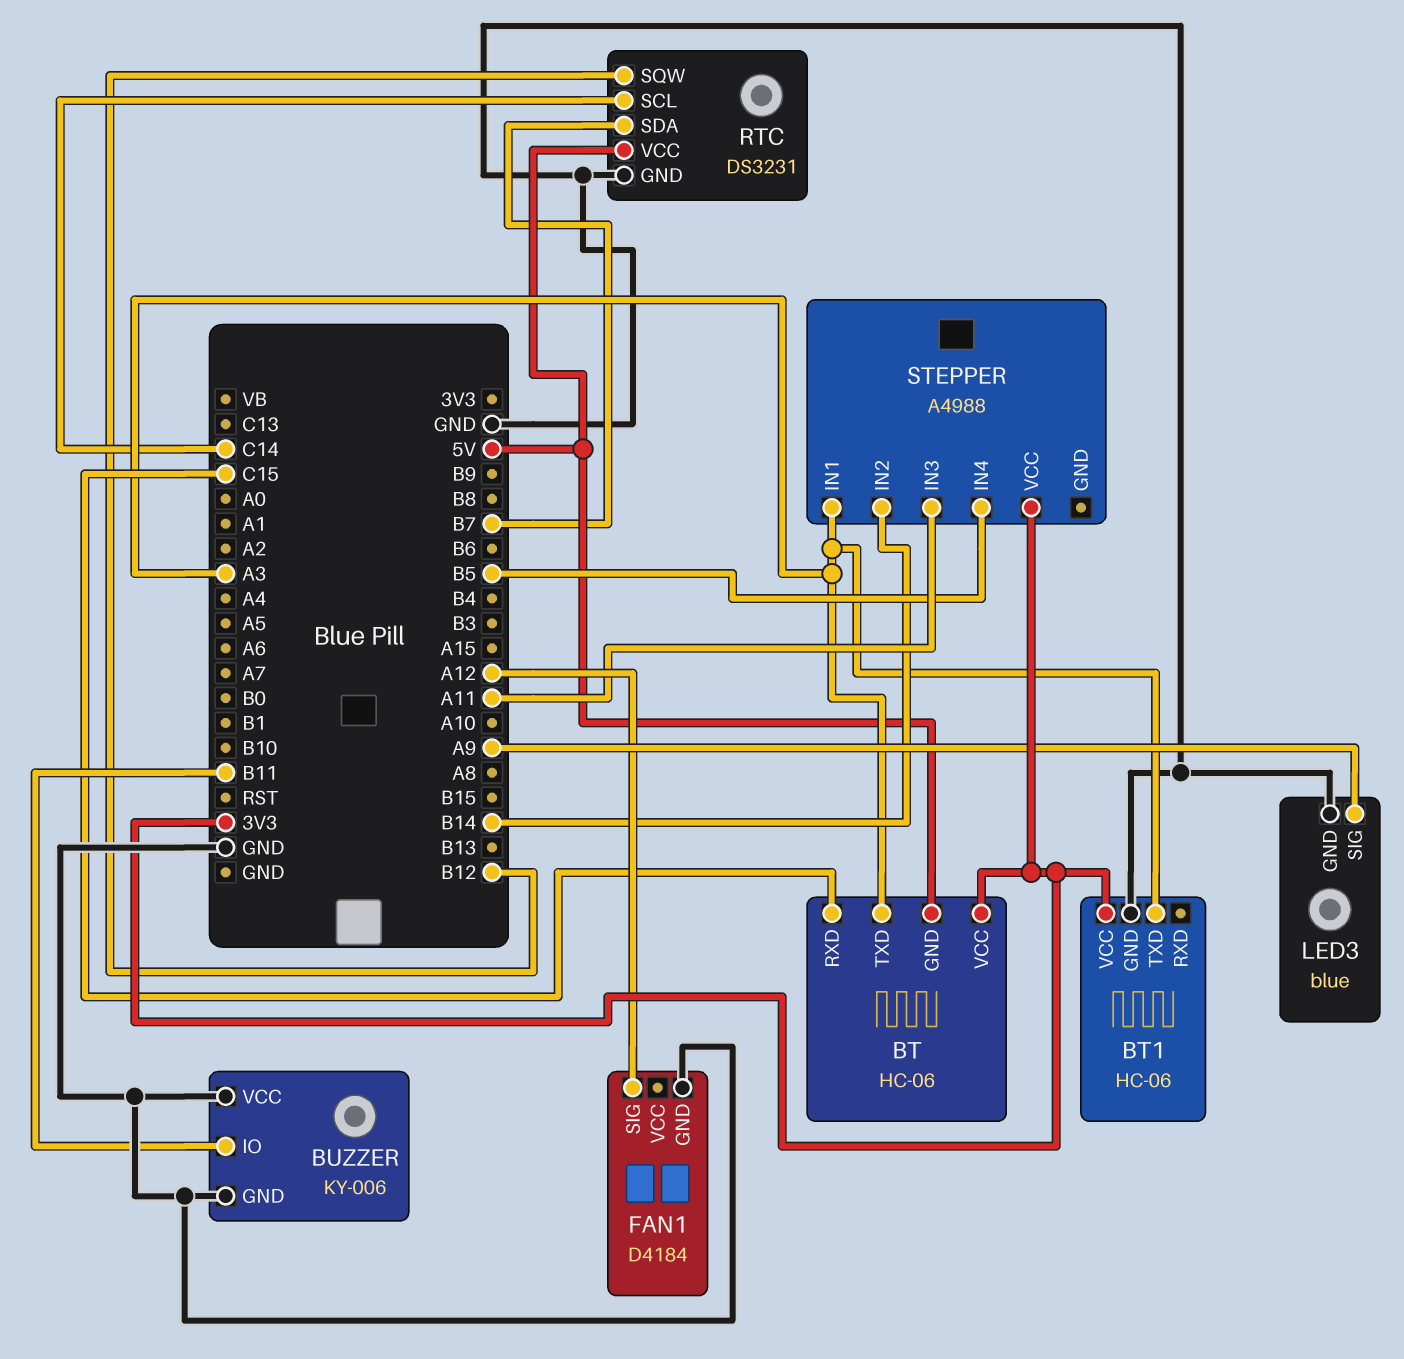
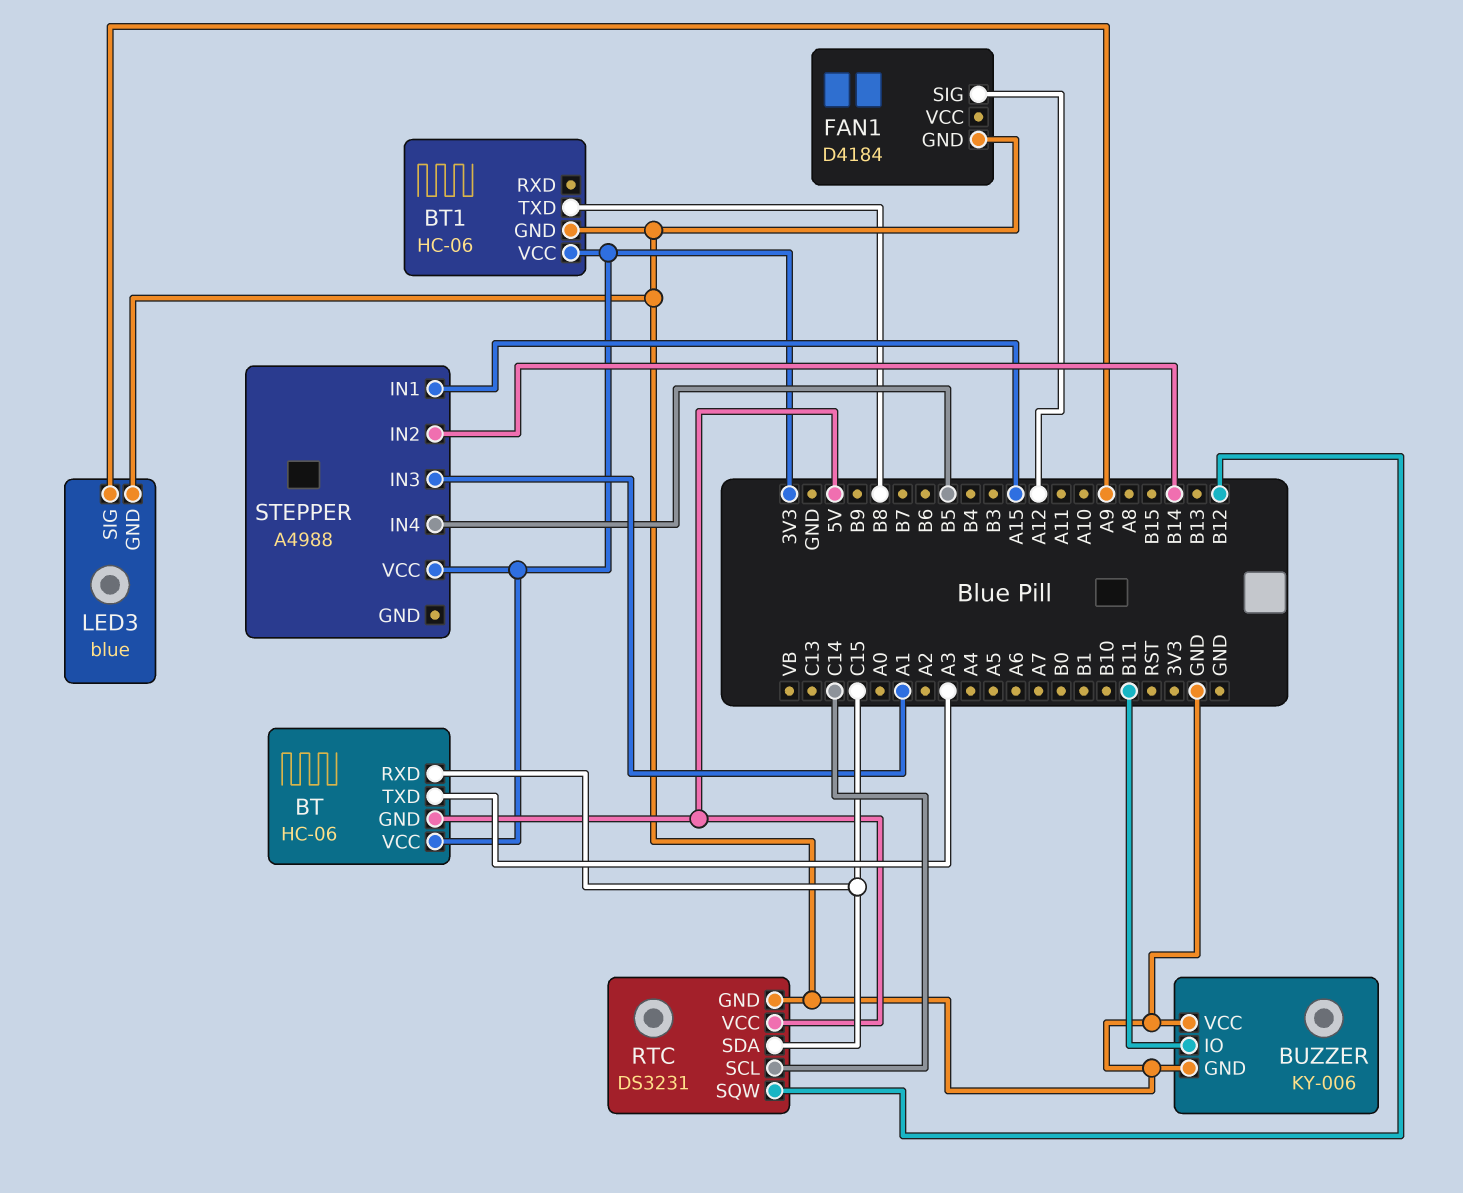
BT1 pin TXD: A3 -> B8
RTC pin SDA: B7 -> C15
STEPPER pin IN1: A3 -> A15
STEPPER pin IN3: A11 -> A1

